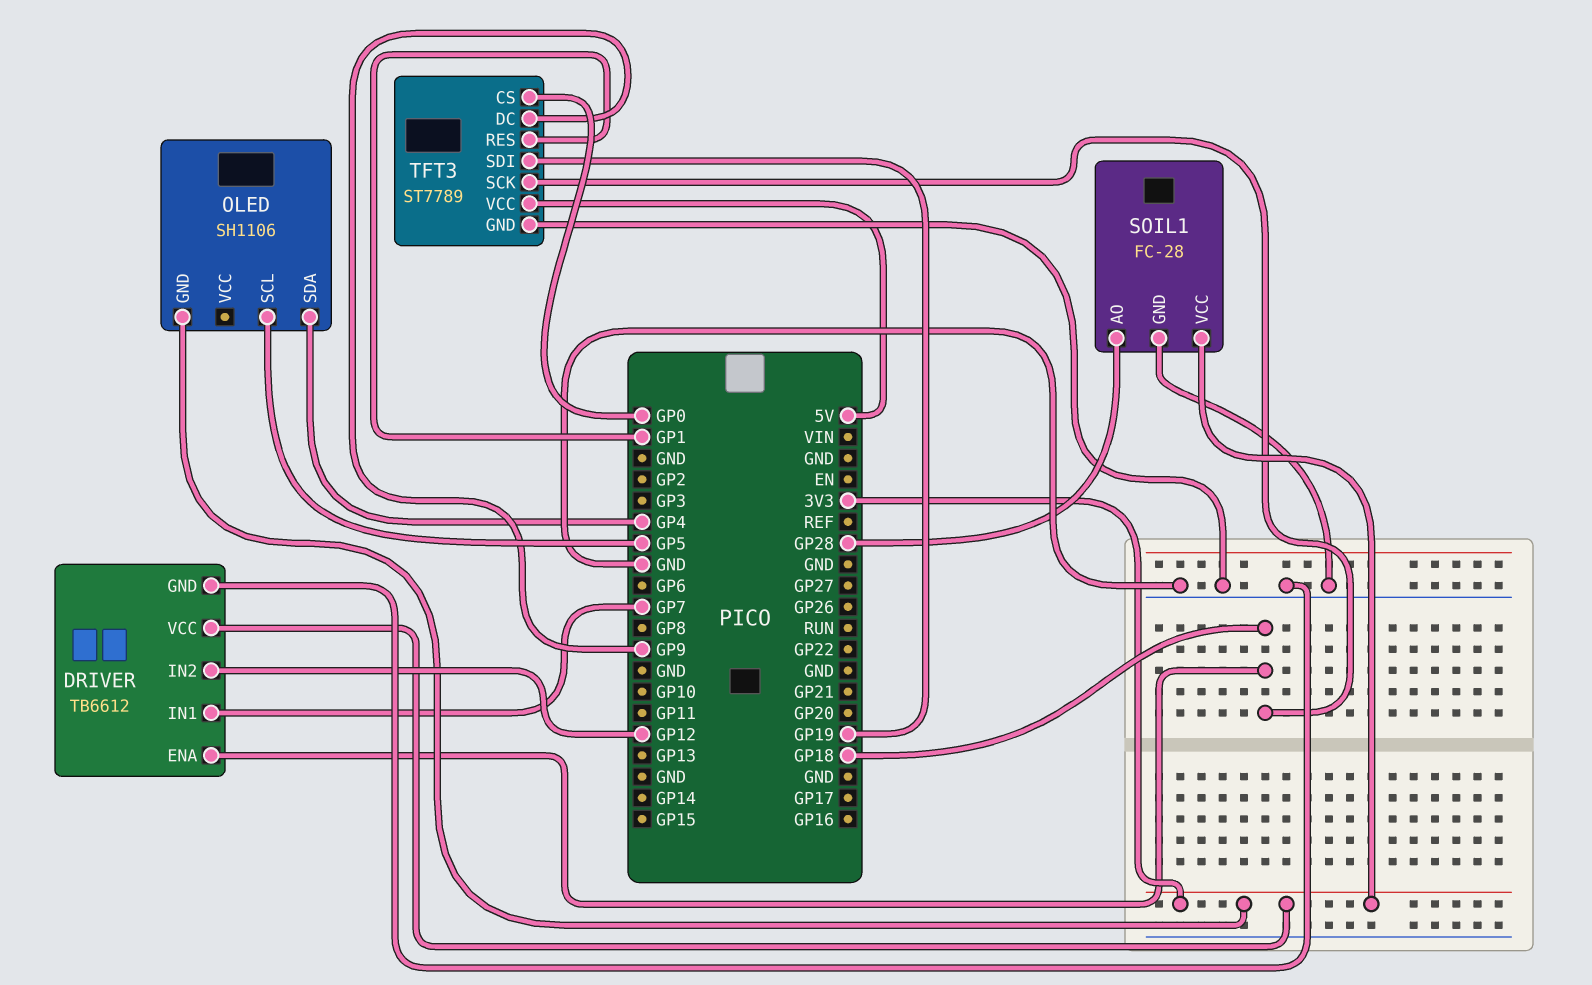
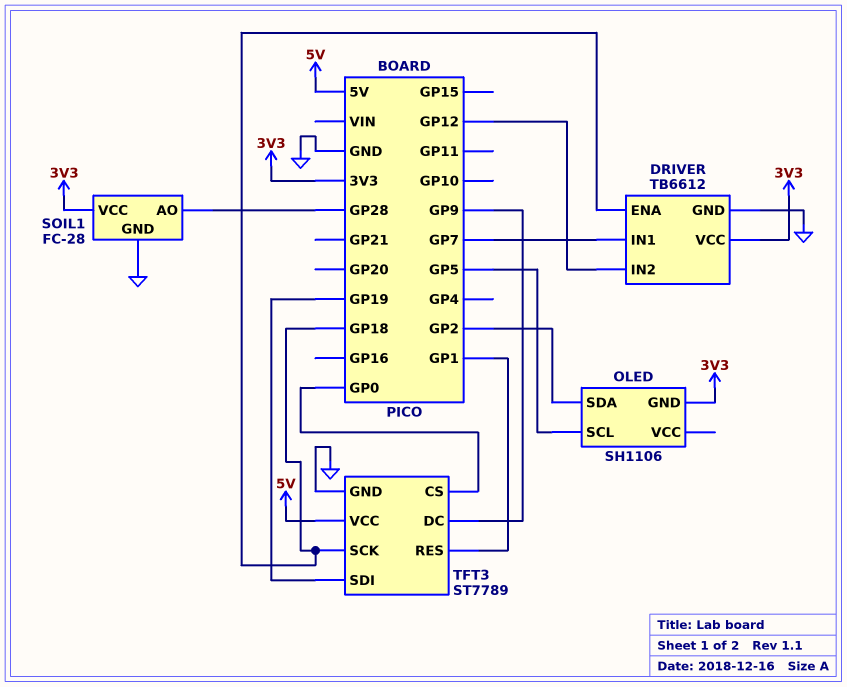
OLED pin SDA: GP4 -> GP2

